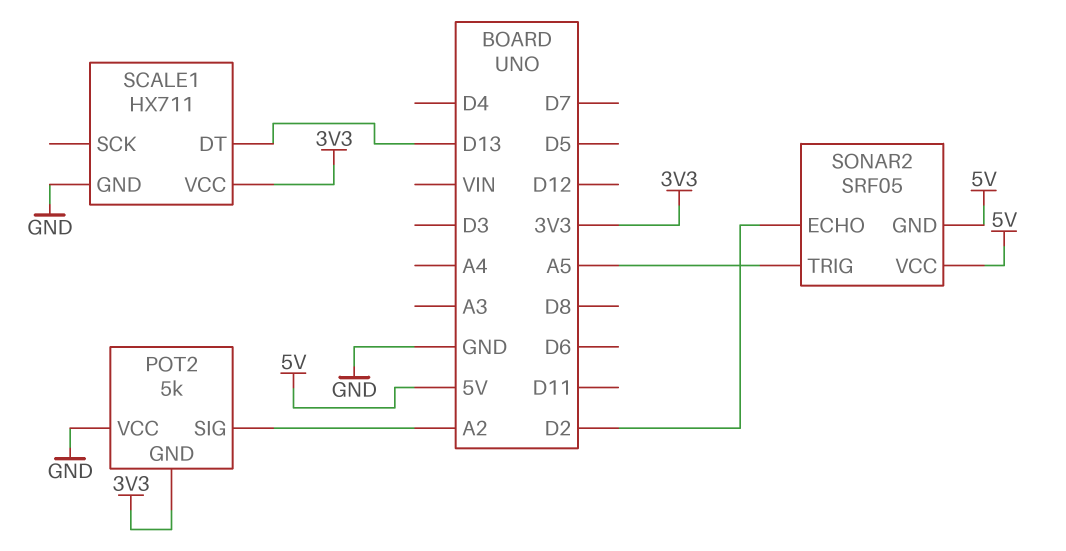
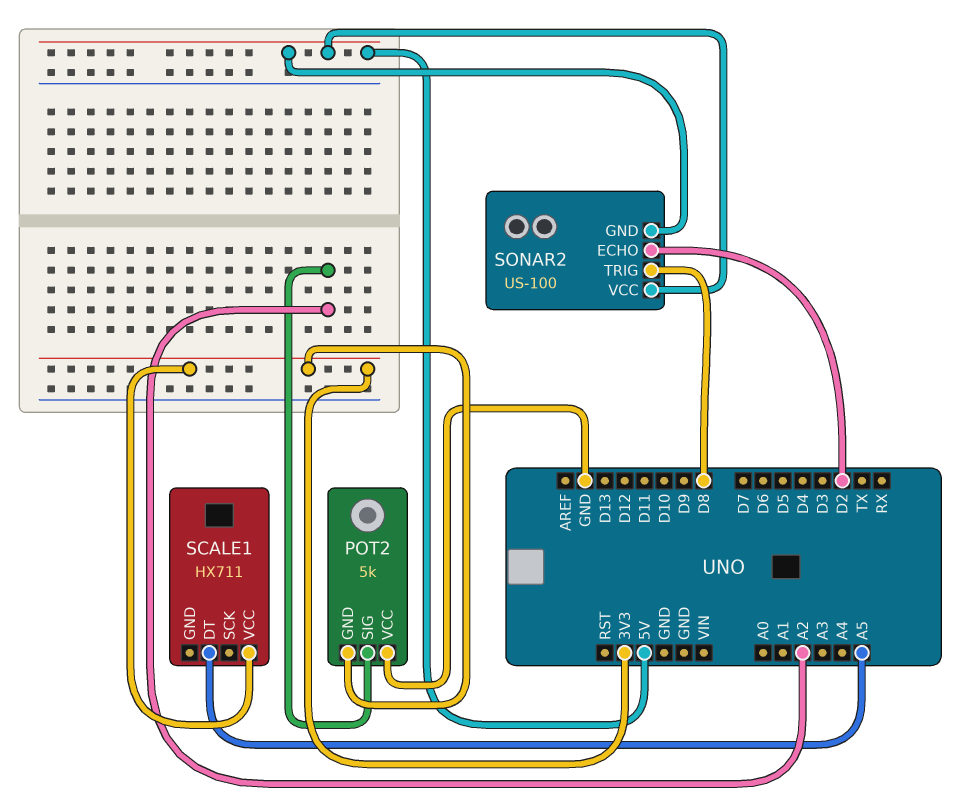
SCALE1 pin DT: D13 -> A5
SCALE1 pin GND: GND -> none
SONAR2: SRF05 -> US-100
SONAR2 pin TRIG: A5 -> D8

